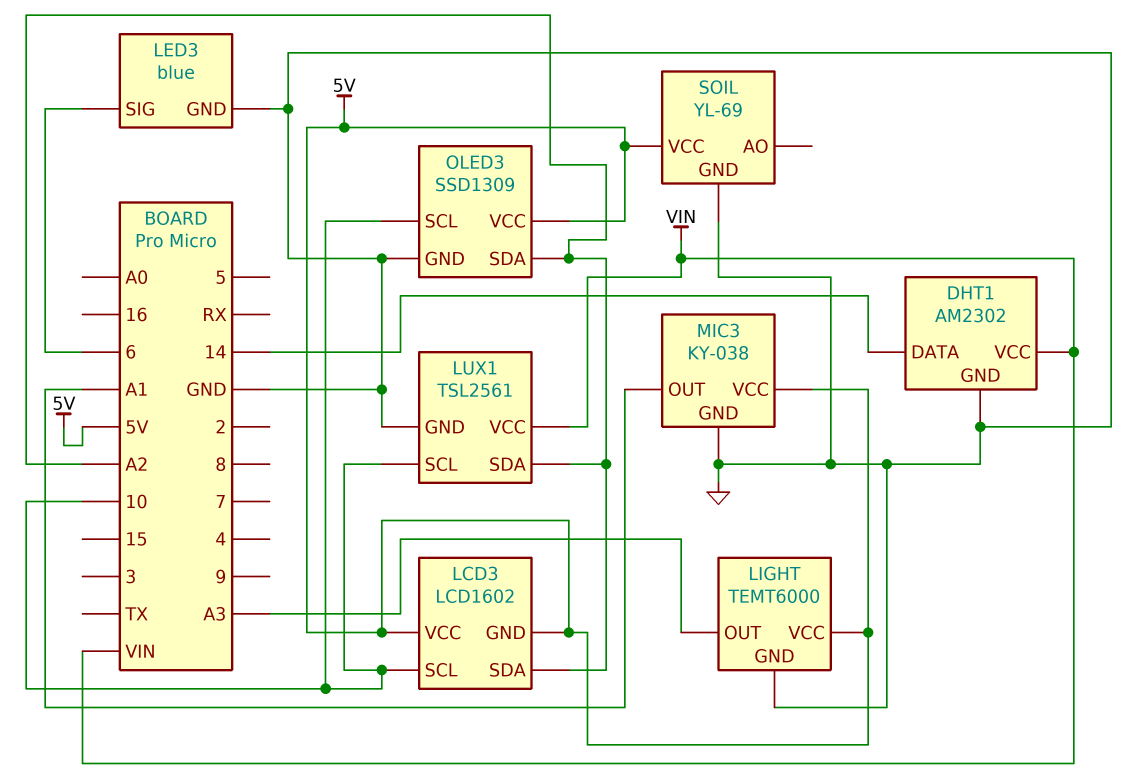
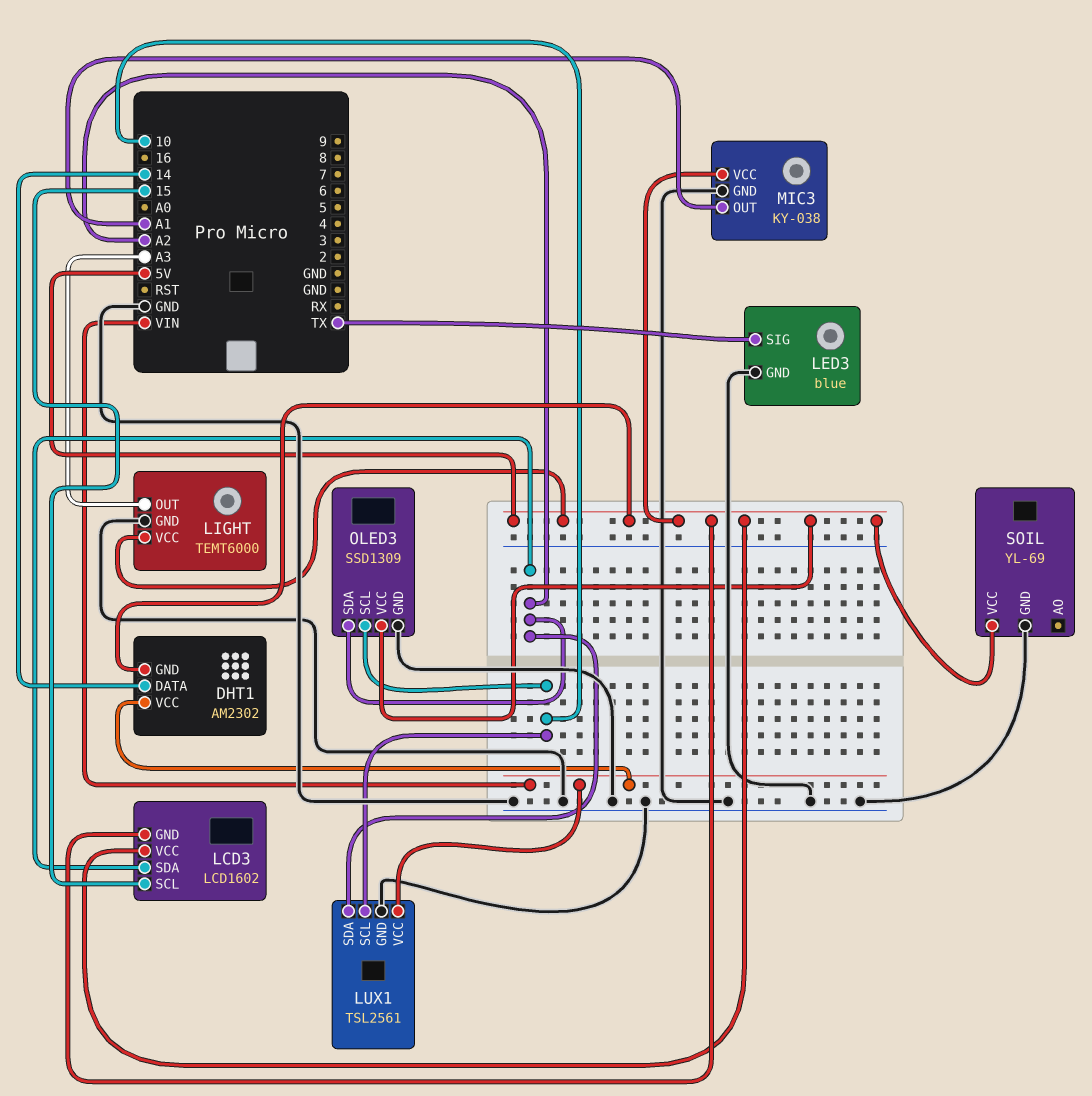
DHT1 pin GND: GND -> 5V
LCD3 pin SCL: 10 -> 15
LED3 pin SIG: 6 -> TX

